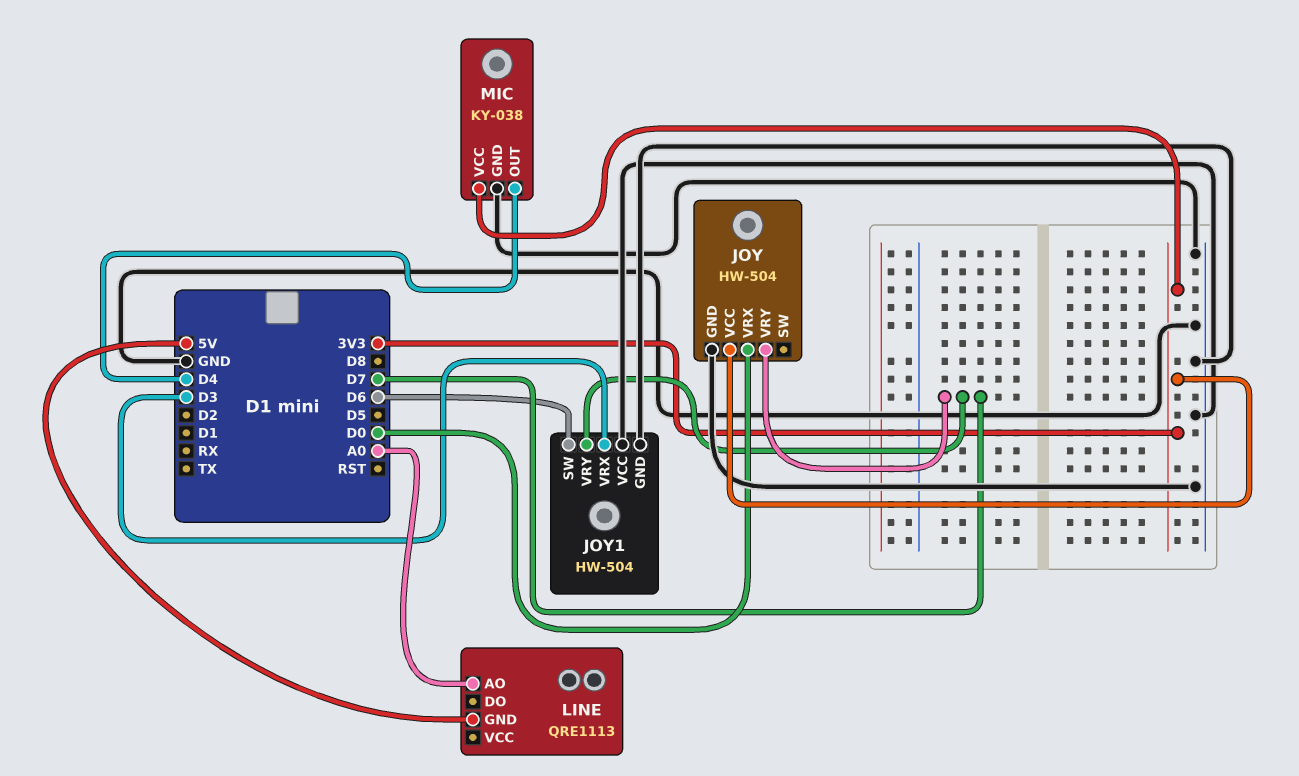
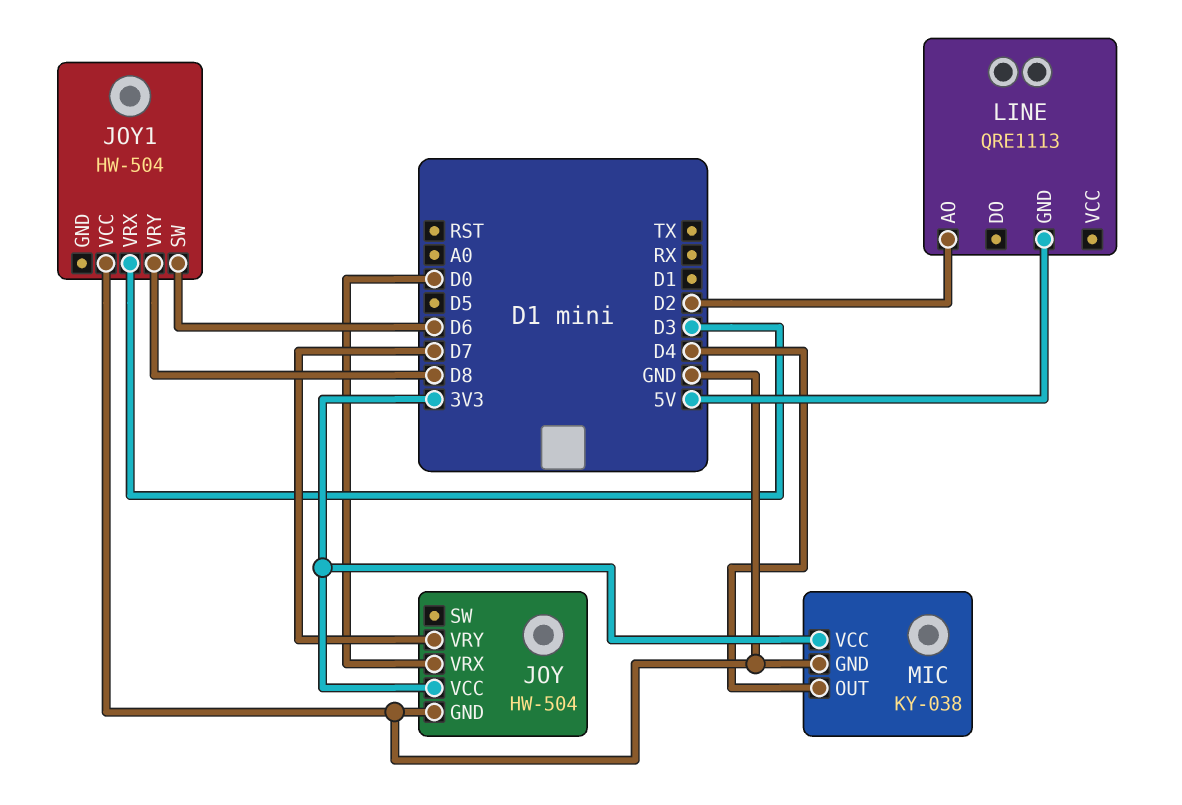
JOY1 pin GND: GND -> none
JOY1 pin VRY: D7 -> D8
LINE pin AO: A0 -> D2

